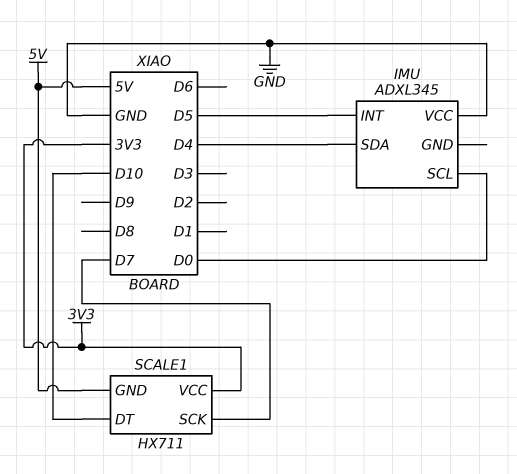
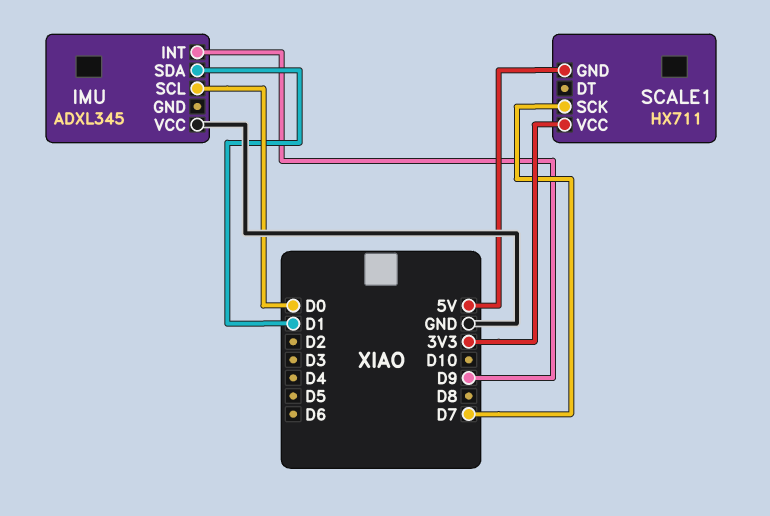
IMU pin INT: D5 -> D9
IMU pin SDA: D4 -> D1
SCALE1 pin DT: D10 -> none

